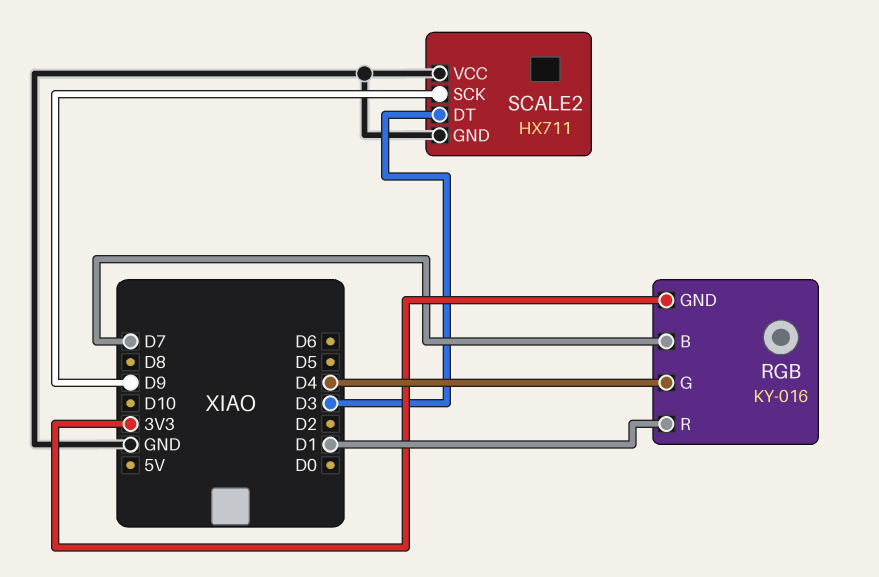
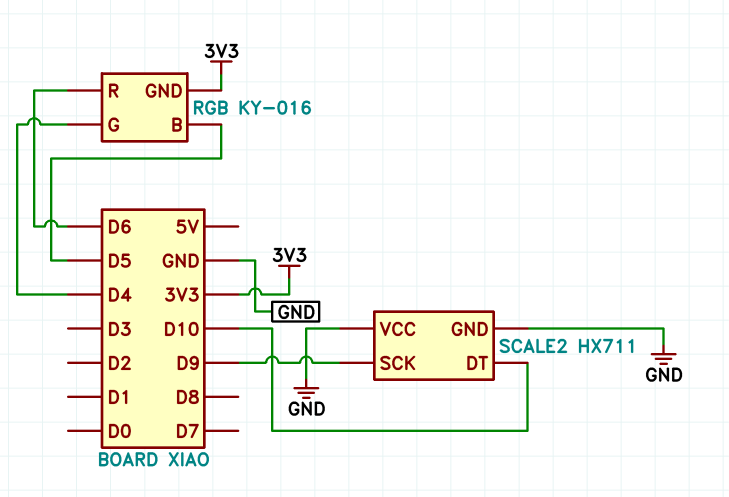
RGB pin B: D7 -> D5
RGB pin R: D1 -> D6
SCALE2 pin DT: D3 -> D10

